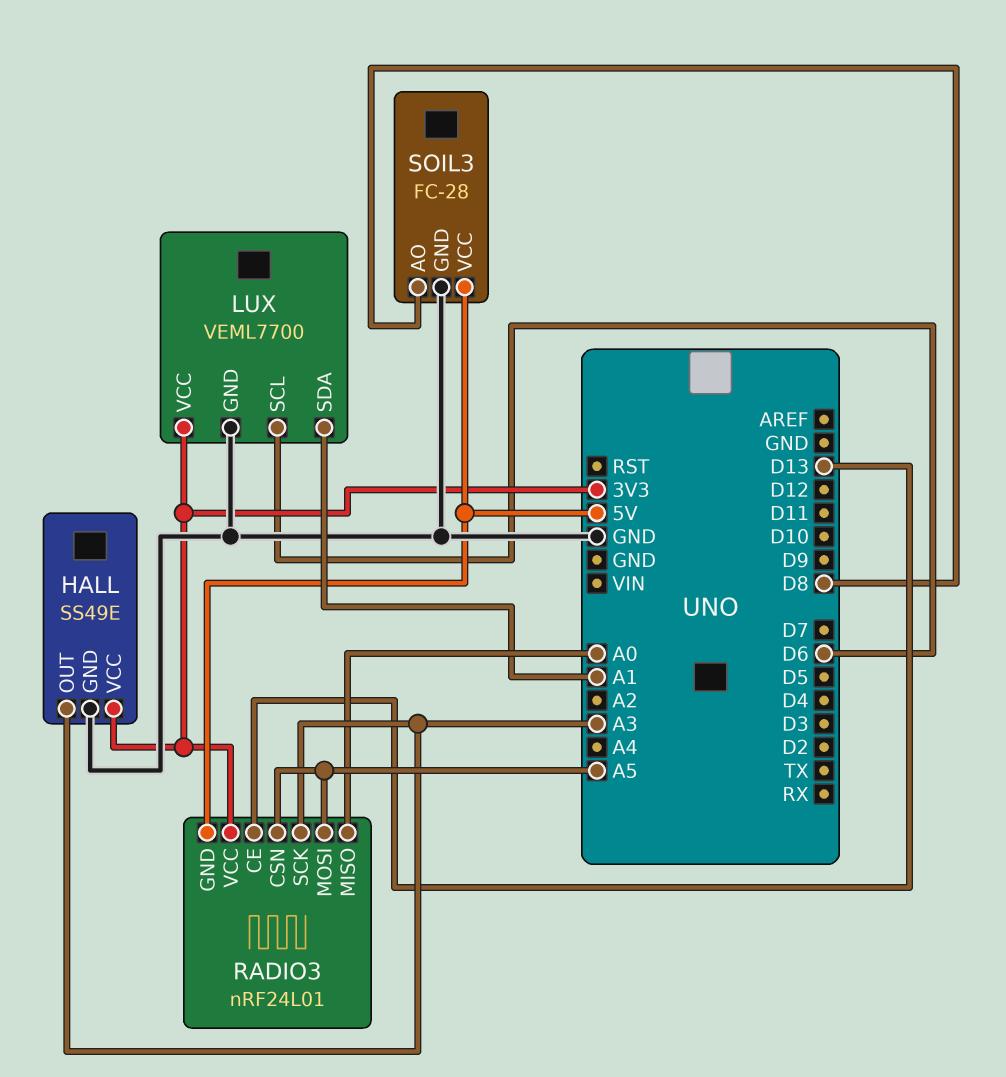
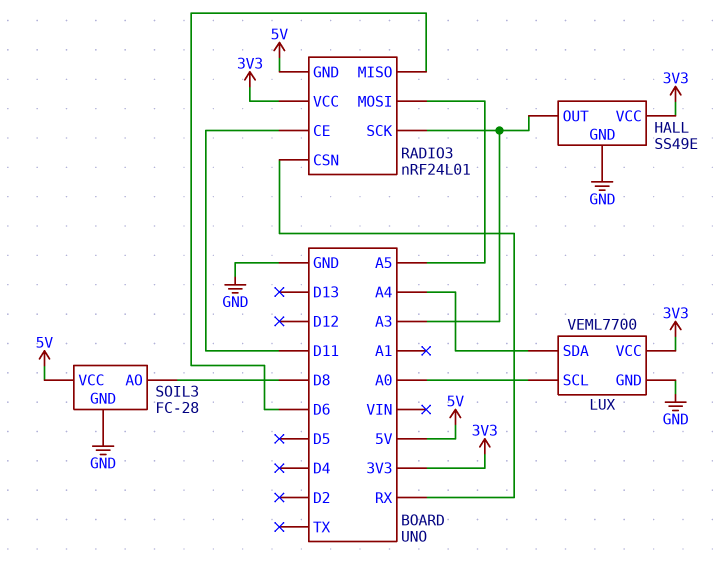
LUX pin SCL: D6 -> A0
LUX pin SDA: A1 -> A4
RADIO3 pin CE: D13 -> D11
RADIO3 pin CSN: A5 -> RX
RADIO3 pin MISO: A0 -> D6

